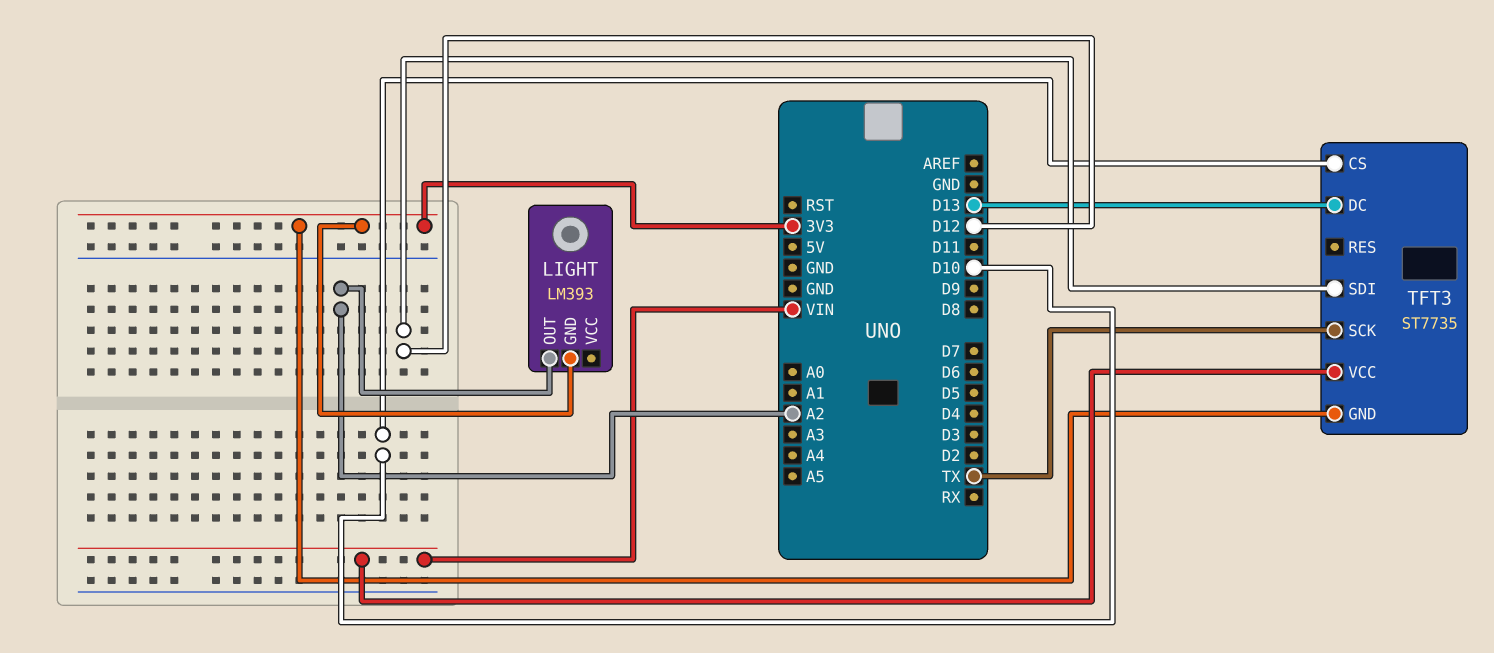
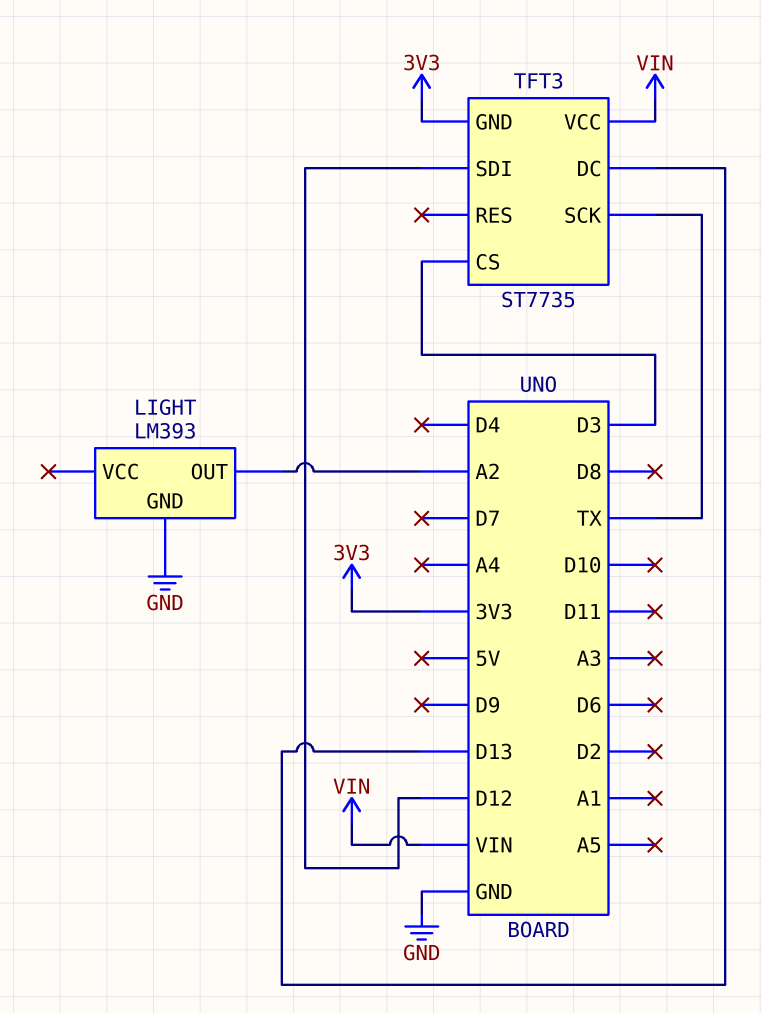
LIGHT pin GND: 3V3 -> GND
TFT3 pin CS: D10 -> D3

